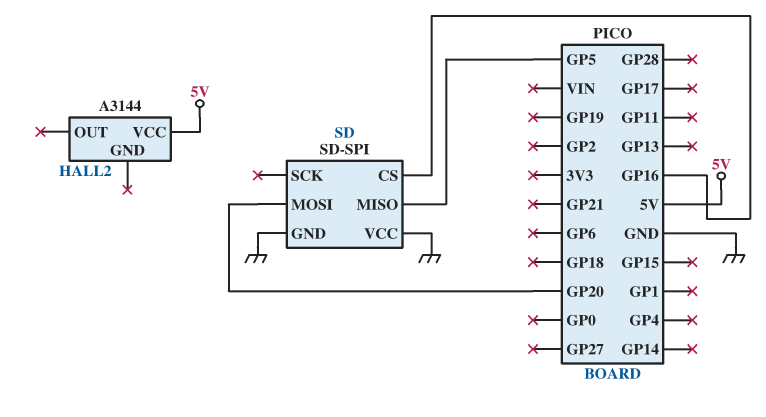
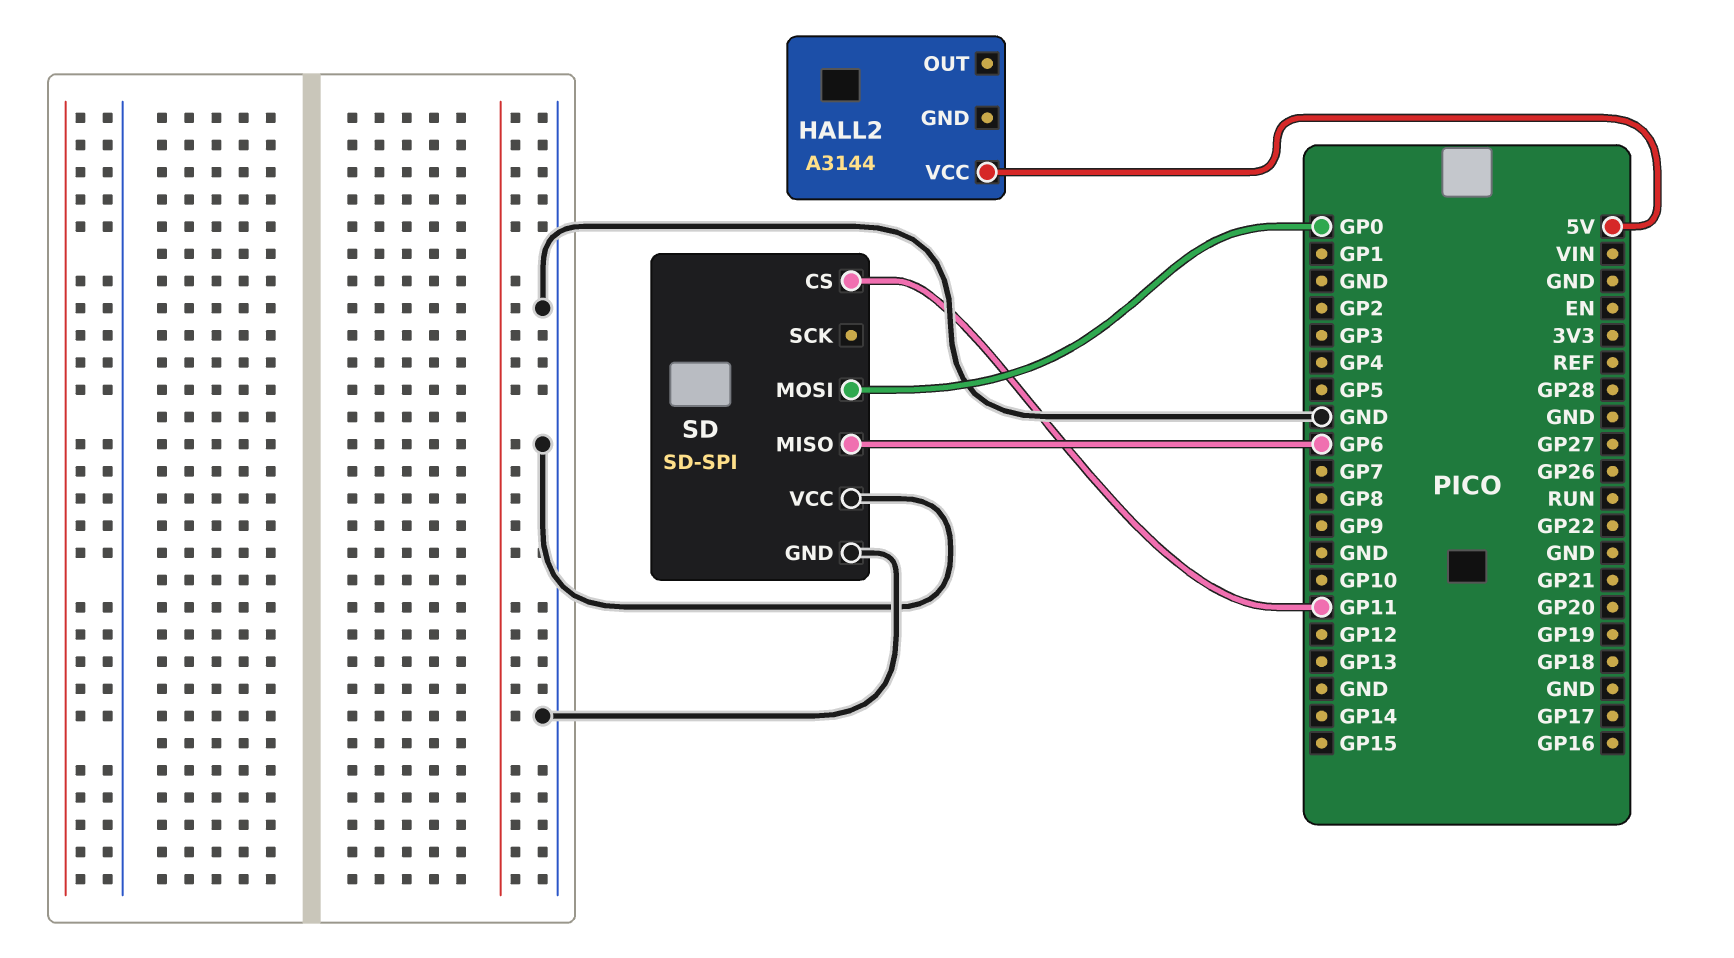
SD pin CS: GP16 -> GP11
SD pin MISO: GP5 -> GP6
SD pin MOSI: GP20 -> GP0

